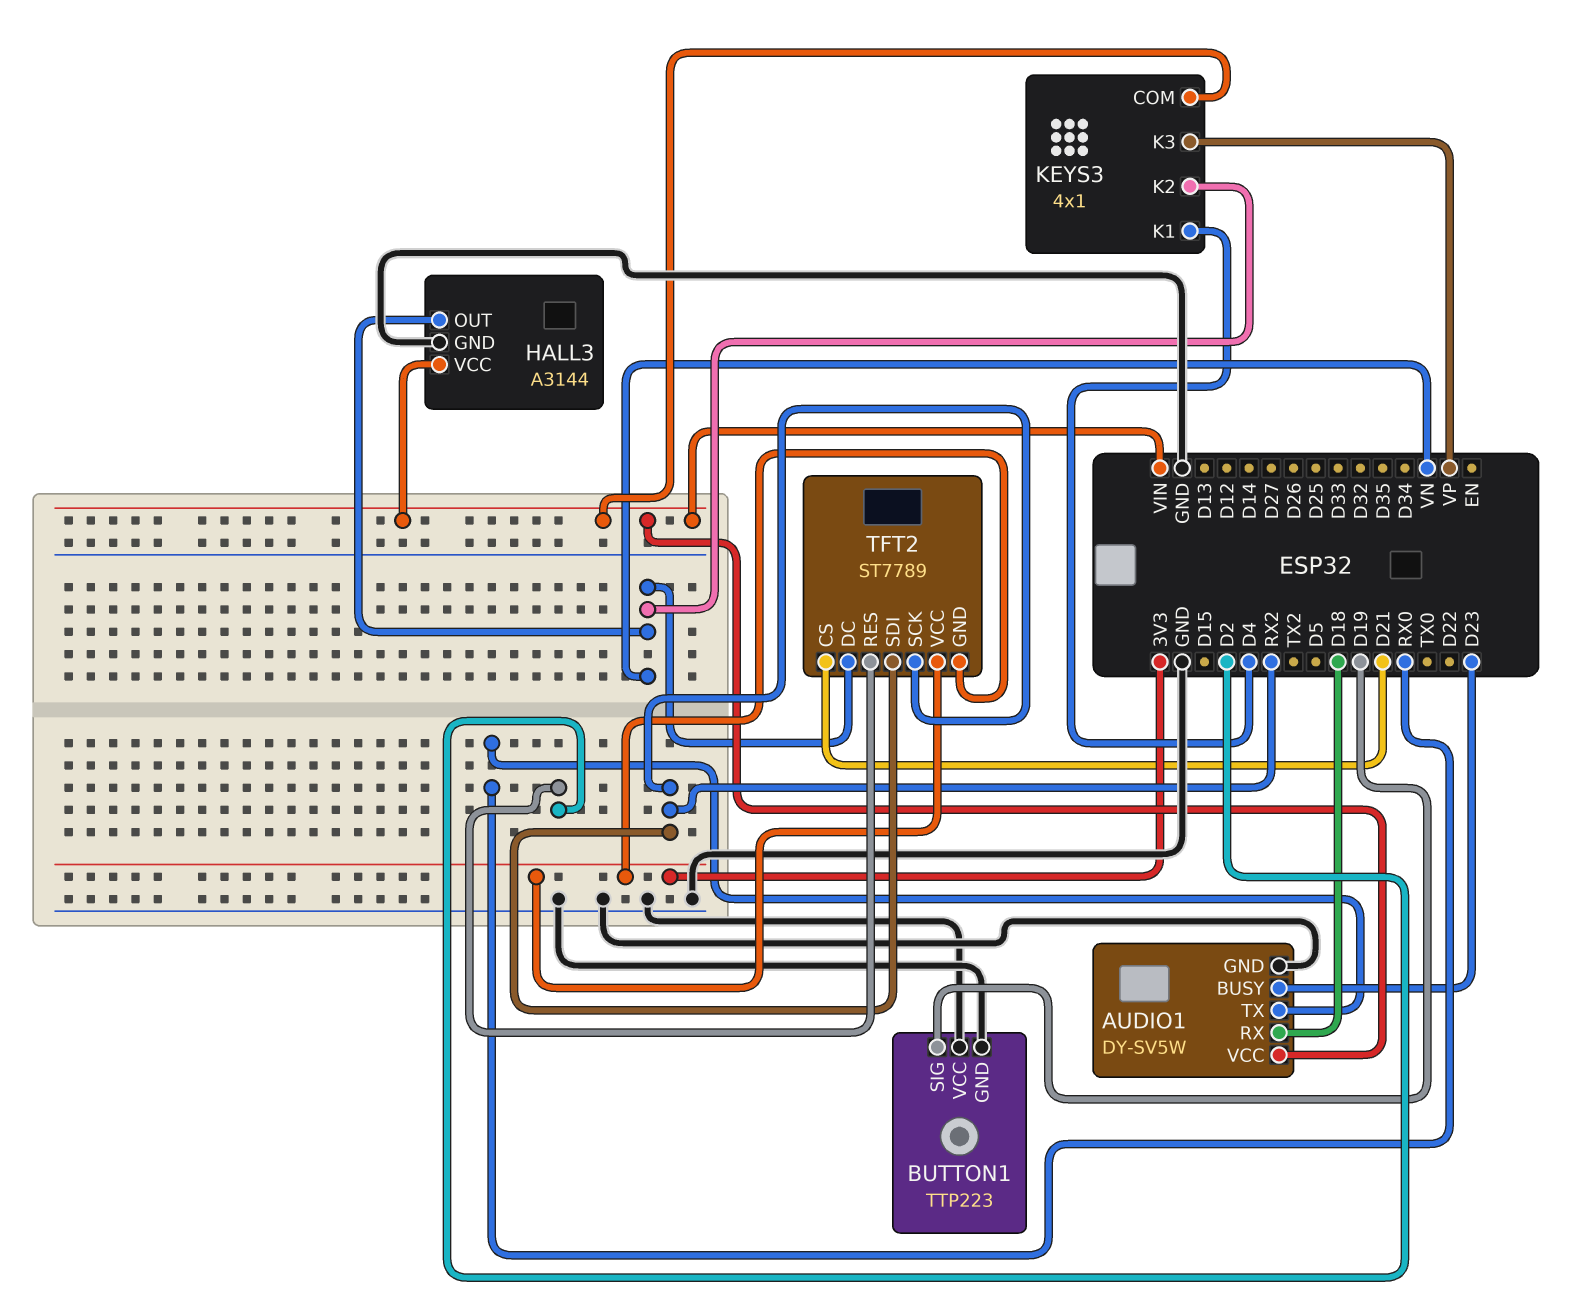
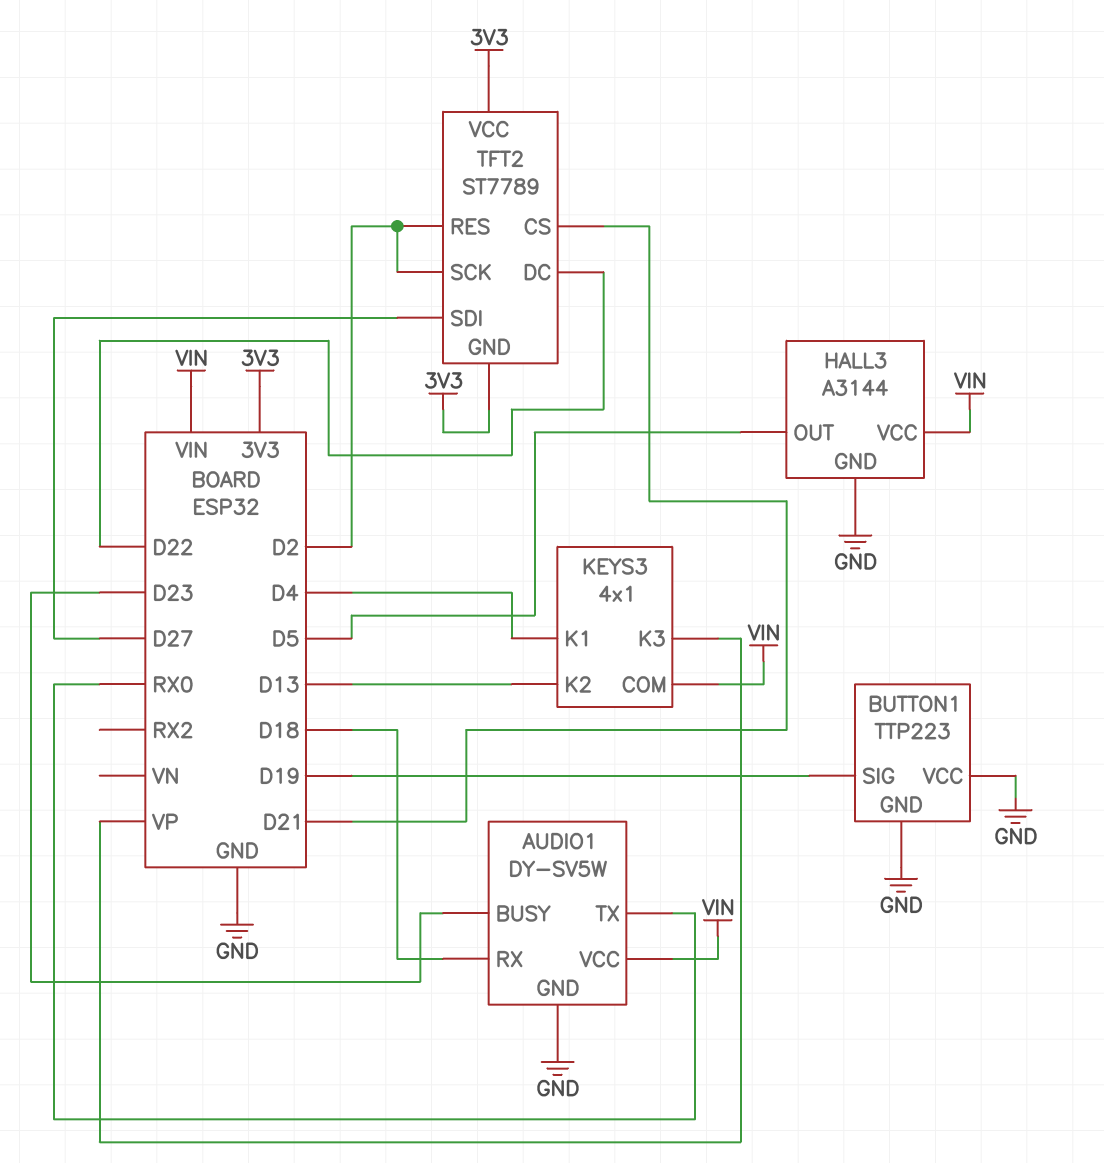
HALL3 pin OUT: VN -> D5
KEYS3 pin K2: VN -> D13
TFT2 pin DC: VN -> D22
TFT2 pin SCK: RX2 -> D2
TFT2 pin SDI: RX2 -> D27

